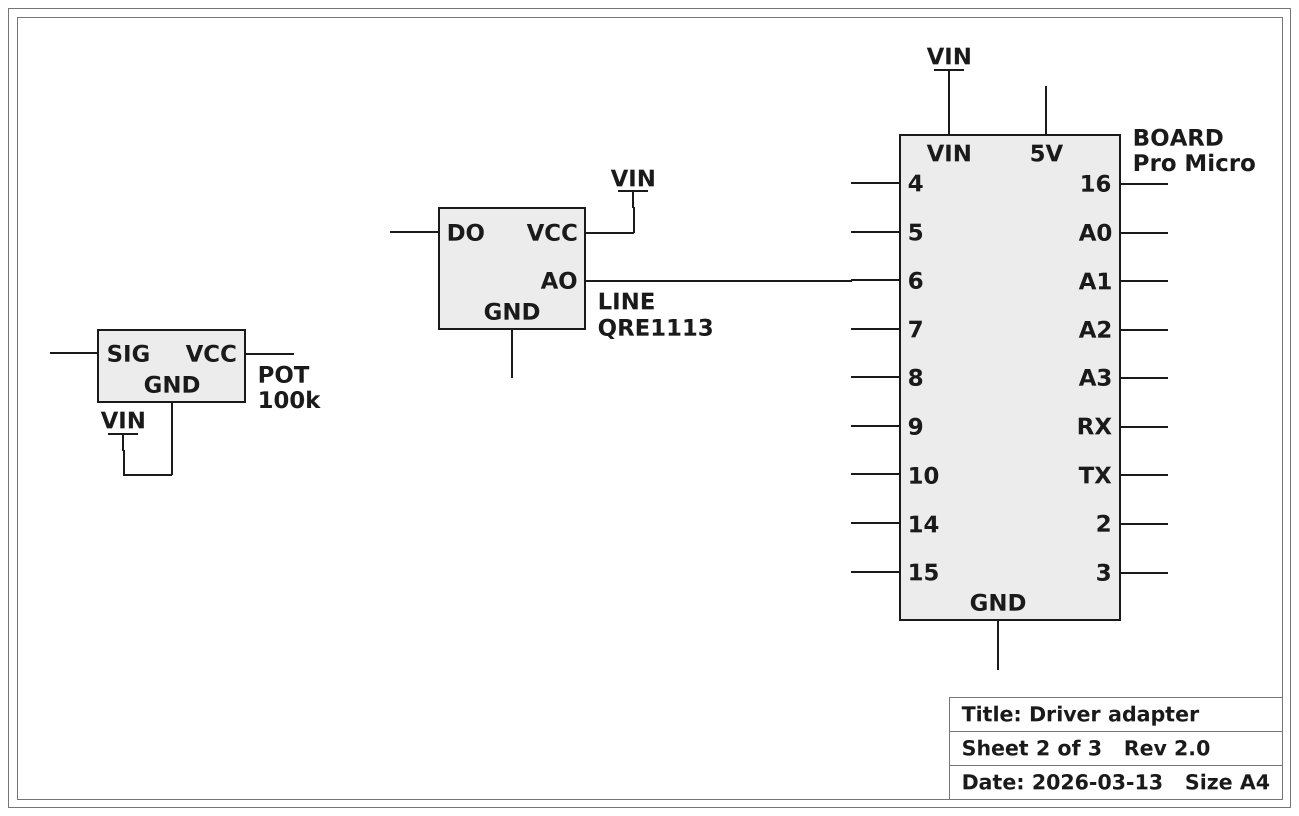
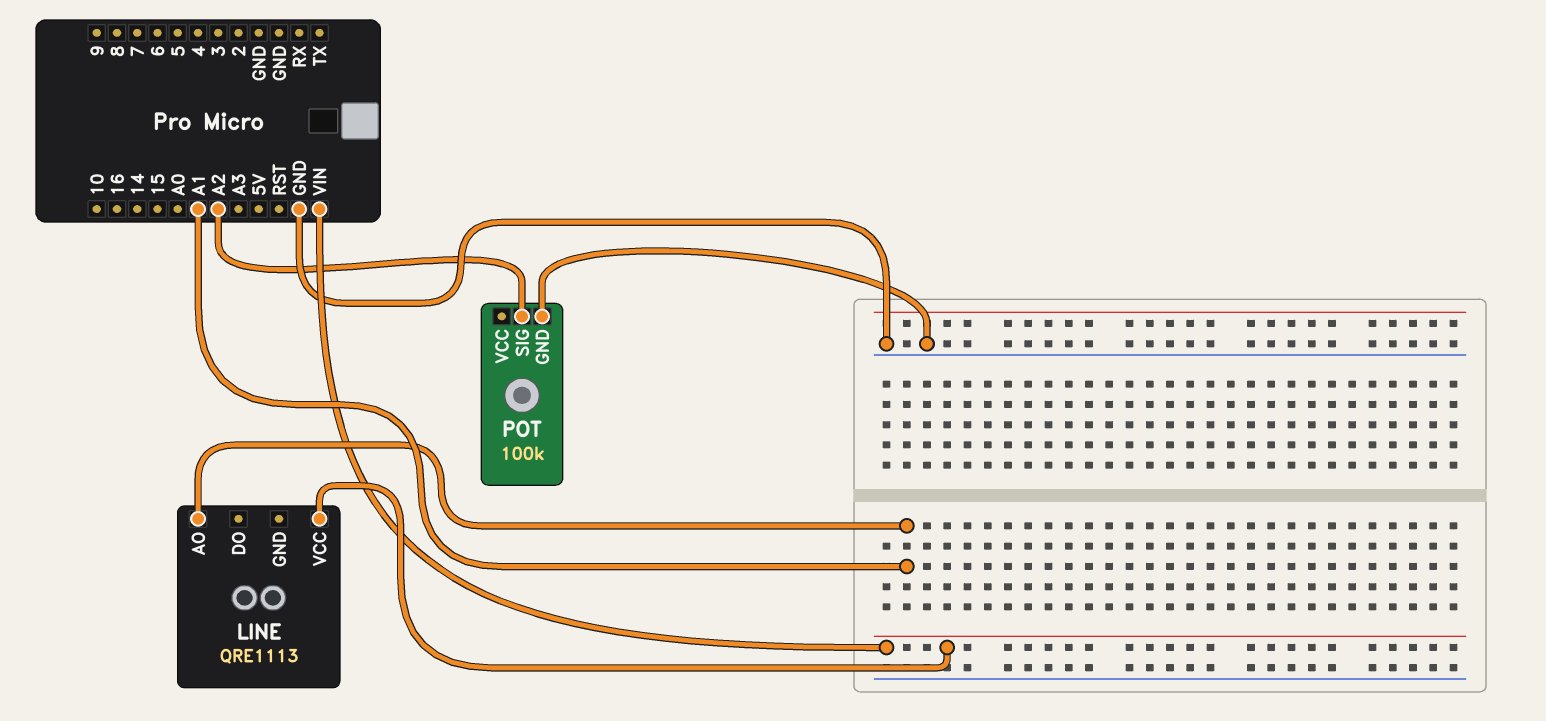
LINE pin AO: 6 -> A1
POT pin GND: VIN -> GND
POT pin SIG: none -> A2

